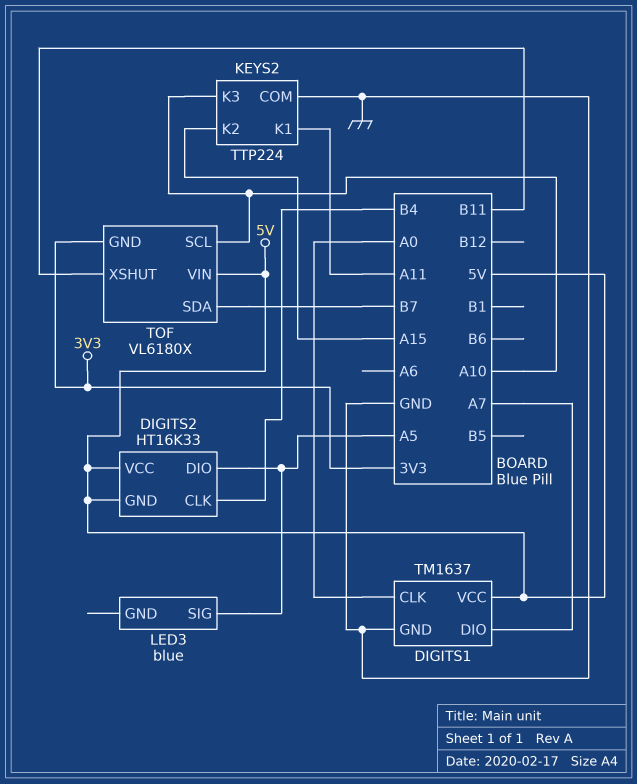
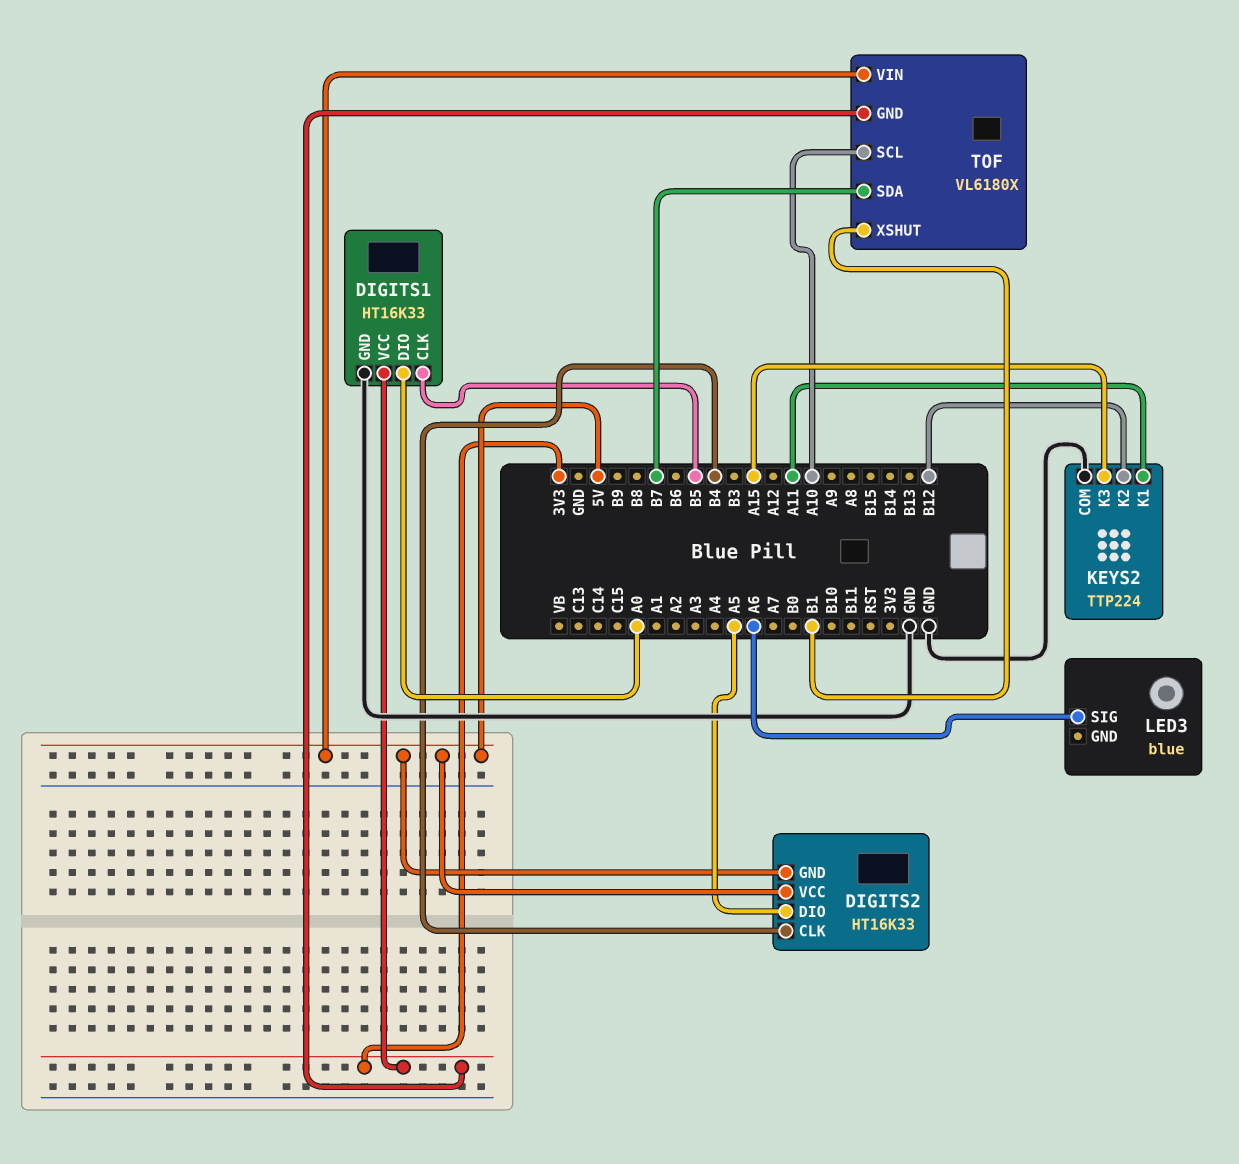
DIGITS1: TM1637 -> HT16K33
DIGITS1 pin CLK: A0 -> B5
DIGITS1 pin DIO: A7 -> A0
DIGITS1 pin VCC: 5V -> 3V3
KEYS2 pin K2: A15 -> B12
KEYS2 pin K3: A10 -> A15
LED3 pin SIG: A5 -> A6
TOF pin XSHUT: B11 -> B1

